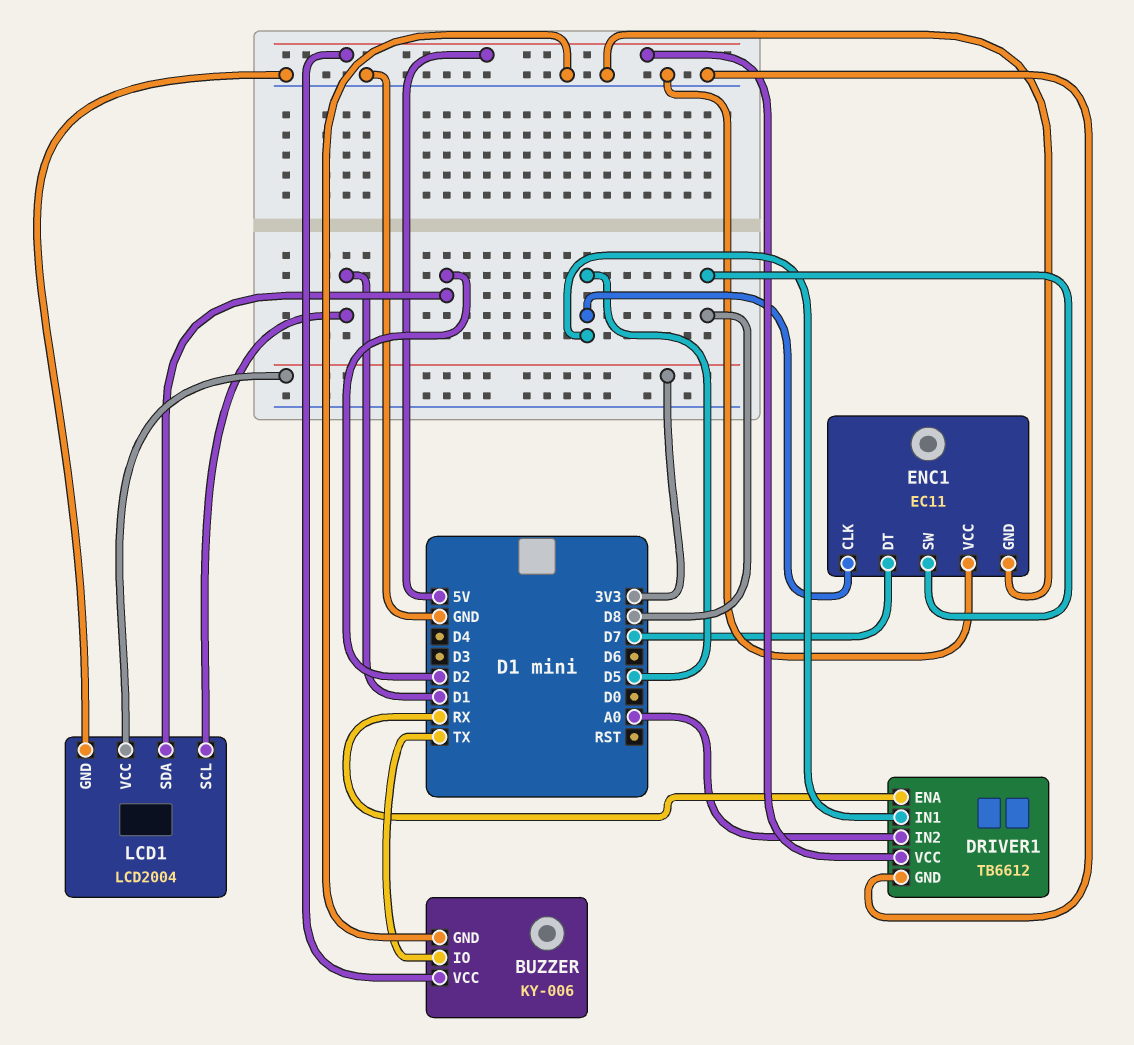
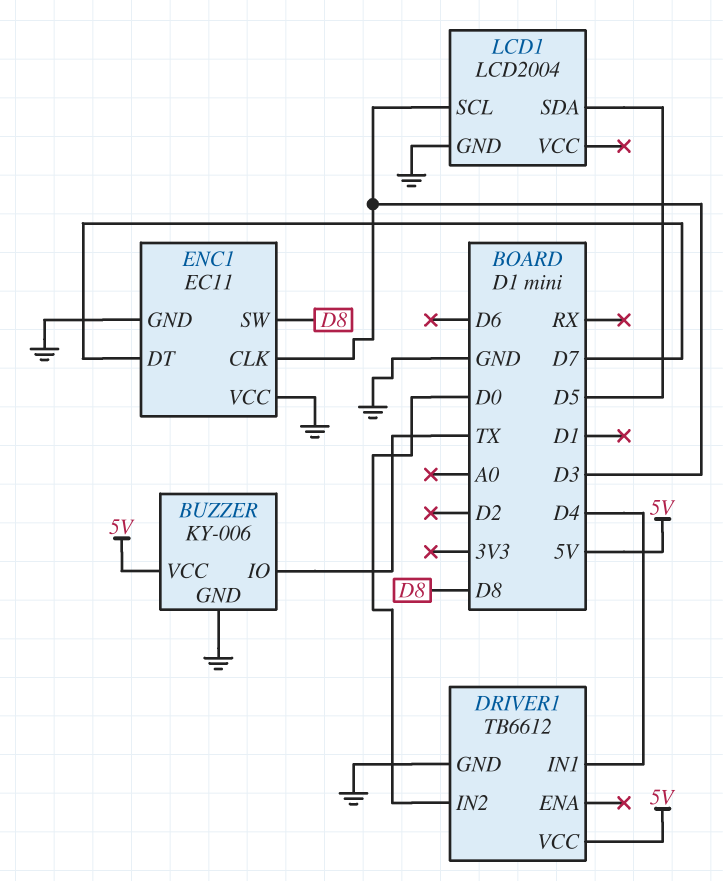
DRIVER1 pin ENA: RX -> none
DRIVER1 pin IN1: D5 -> D4
DRIVER1 pin IN2: A0 -> D0
ENC1 pin CLK: D5 -> D3
LCD1 pin SCL: D1 -> D3
LCD1 pin SDA: D2 -> D5
LCD1 pin VCC: 3V3 -> none

